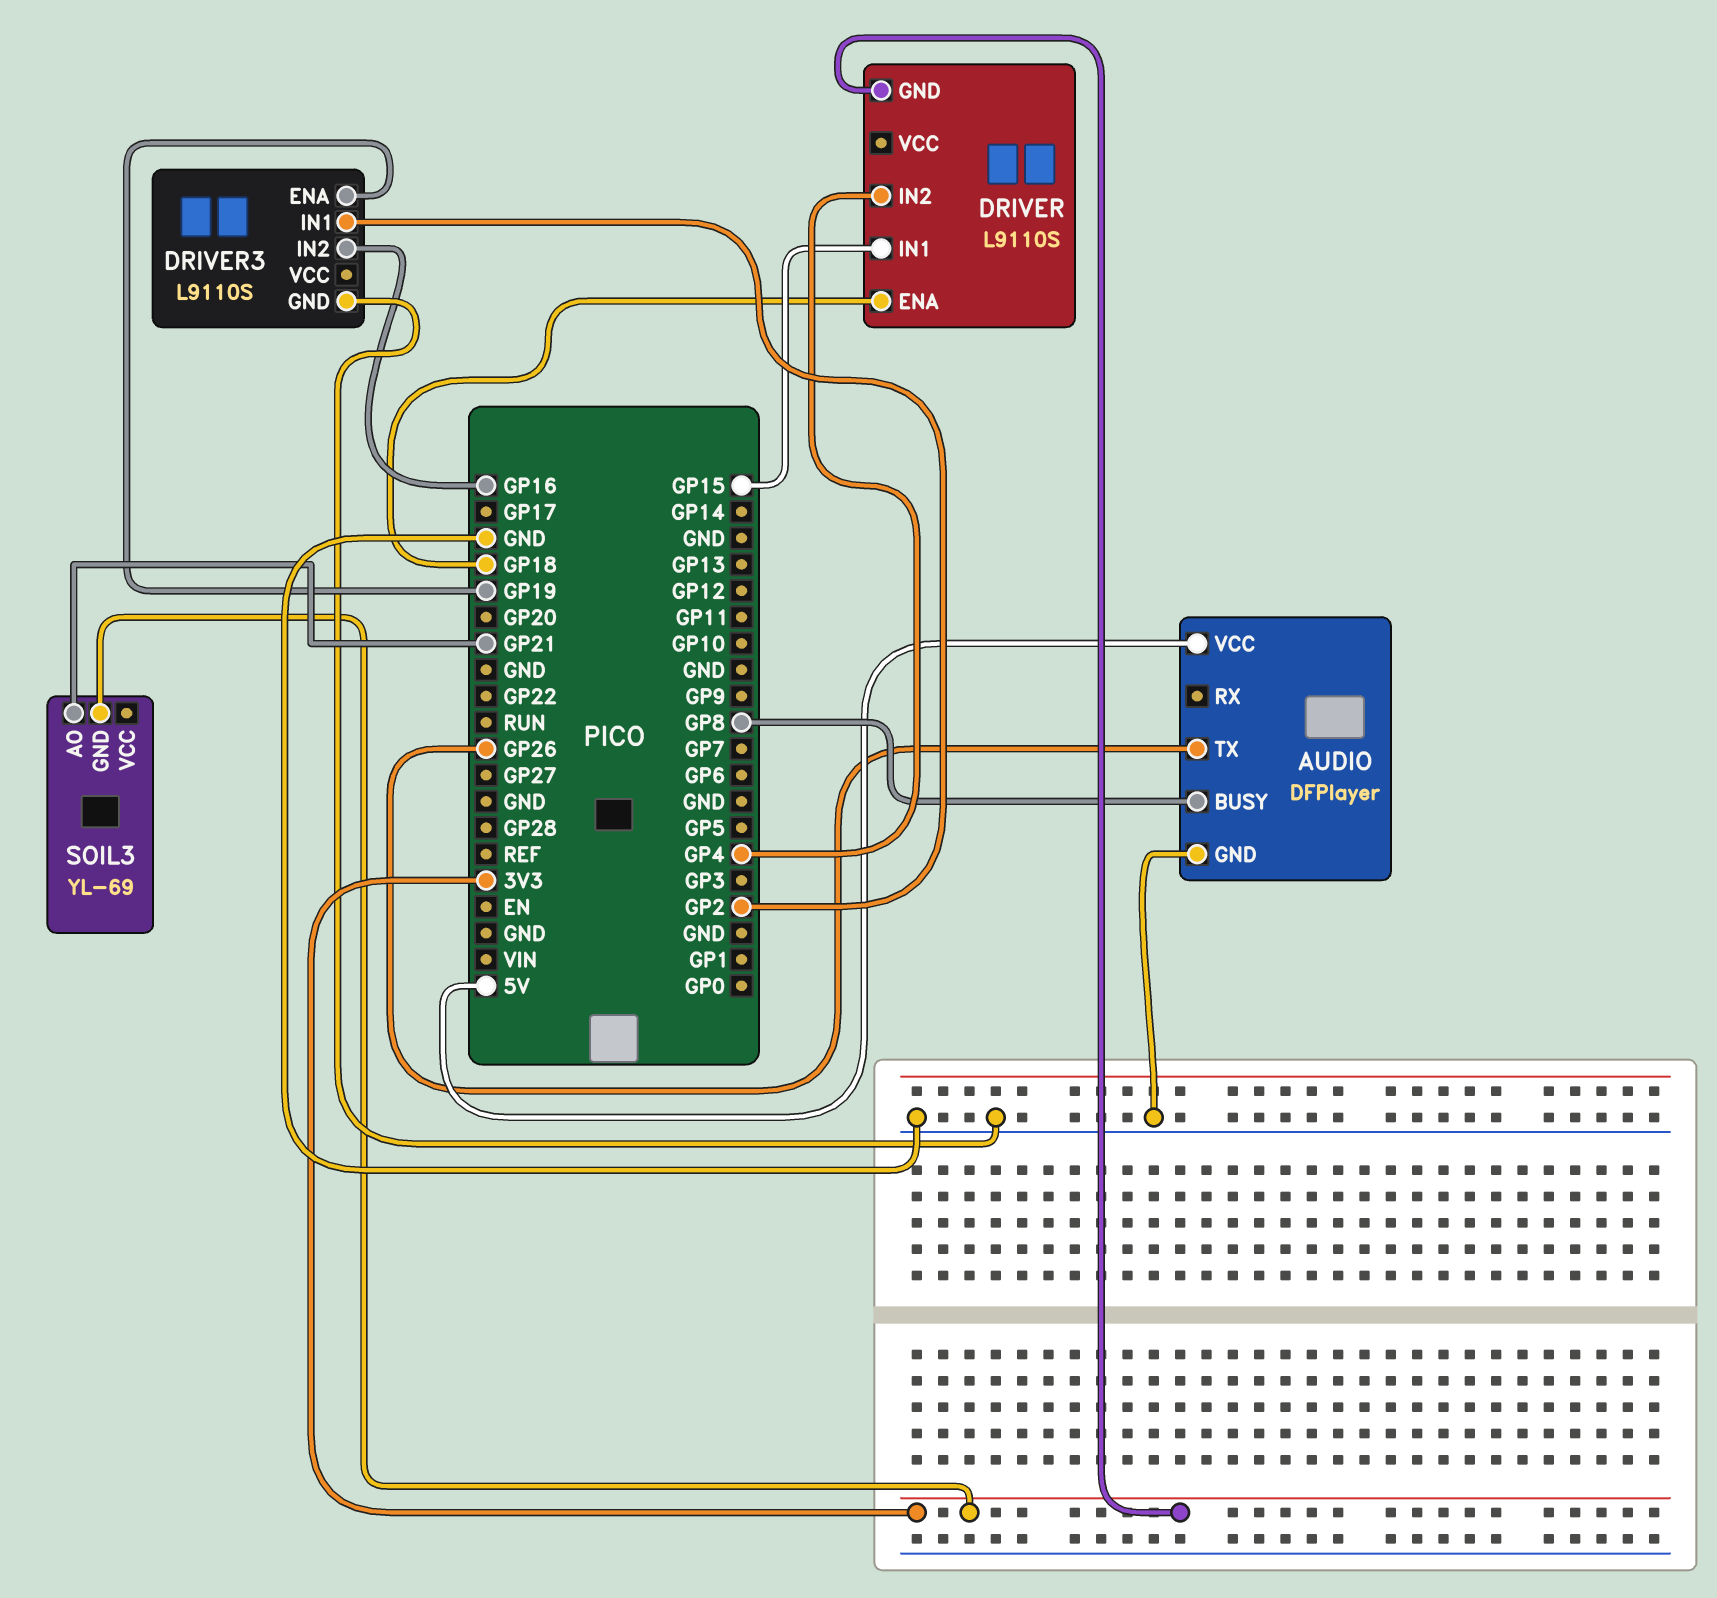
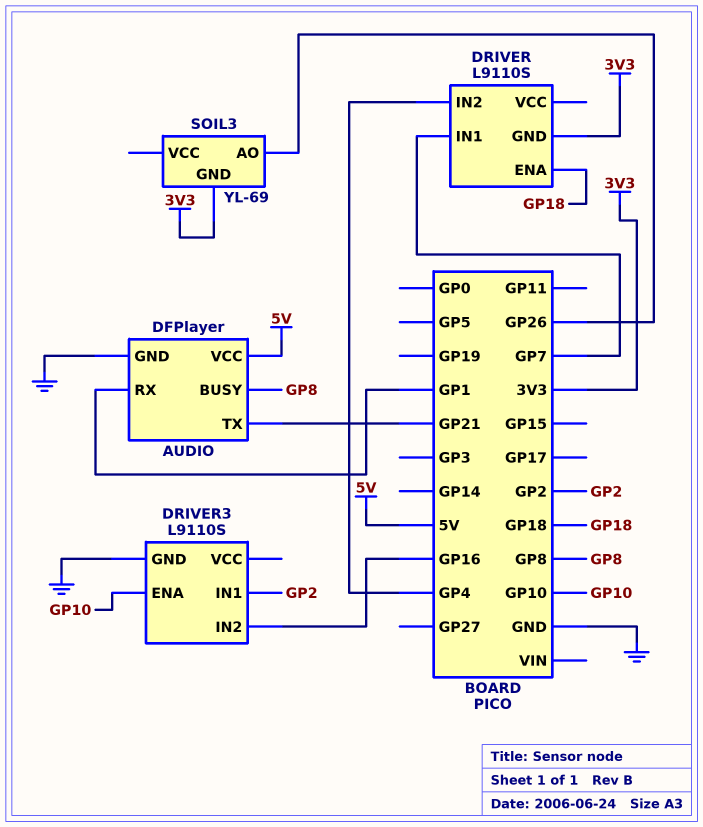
AUDIO pin RX: none -> GP1
AUDIO pin TX: GP26 -> GP21
DRIVER pin IN1: GP15 -> GP7
DRIVER3 pin ENA: GP19 -> GP10
SOIL3 pin AO: GP21 -> GP26

